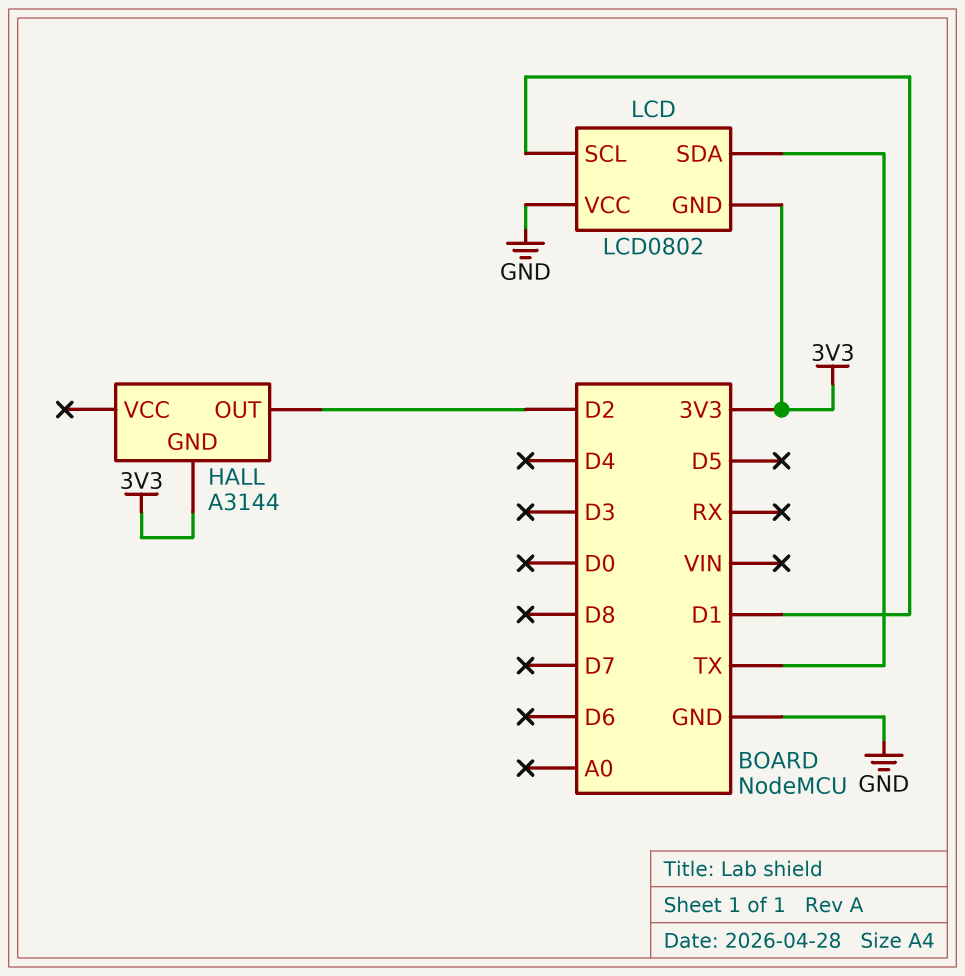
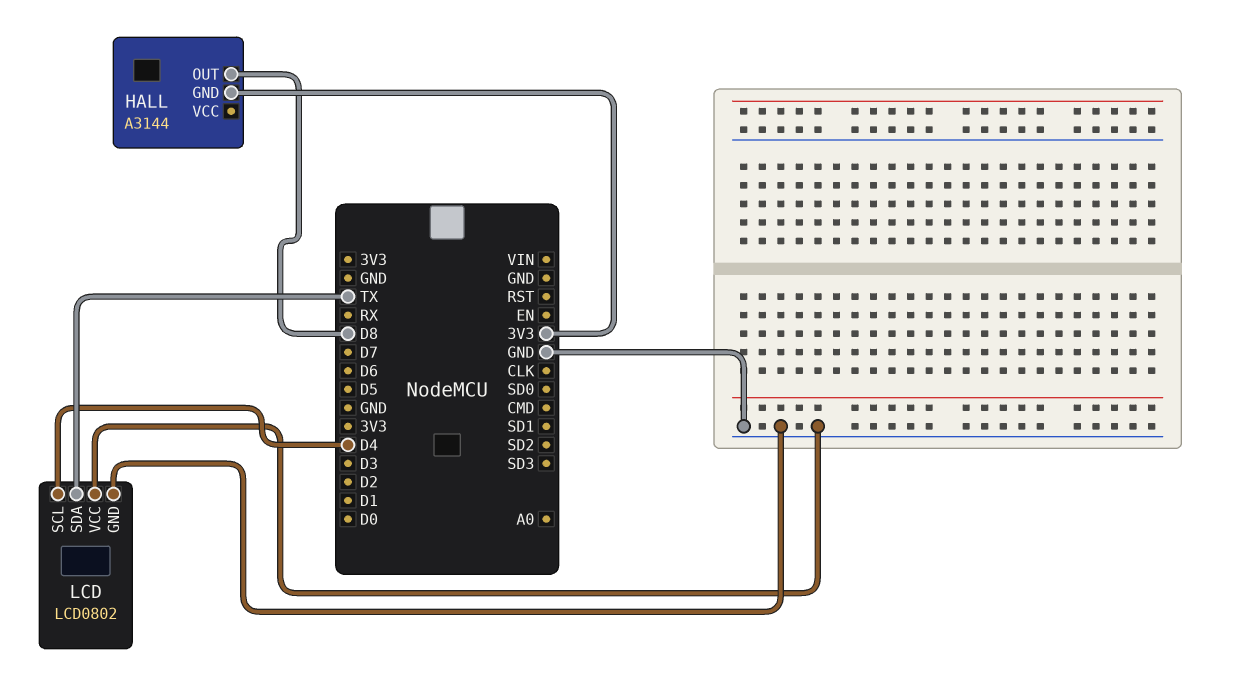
HALL pin OUT: D2 -> D8
LCD pin GND: 3V3 -> GND
LCD pin SCL: D1 -> D4

